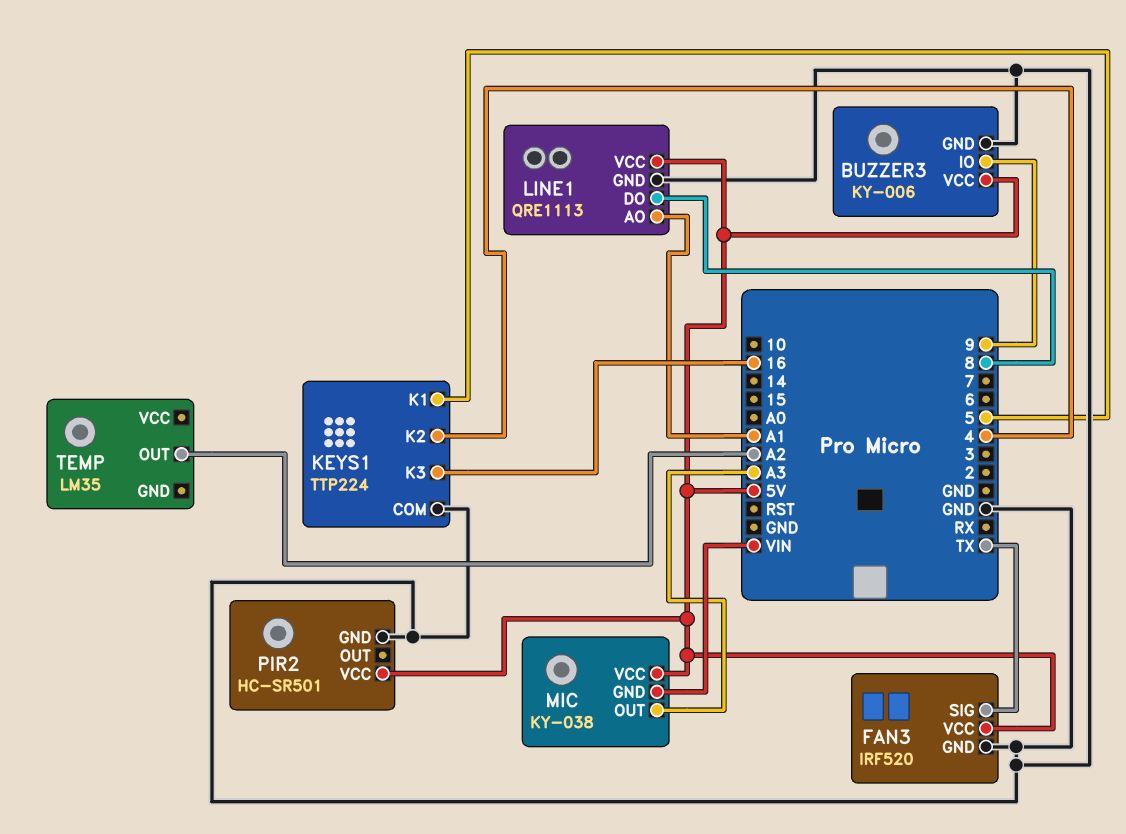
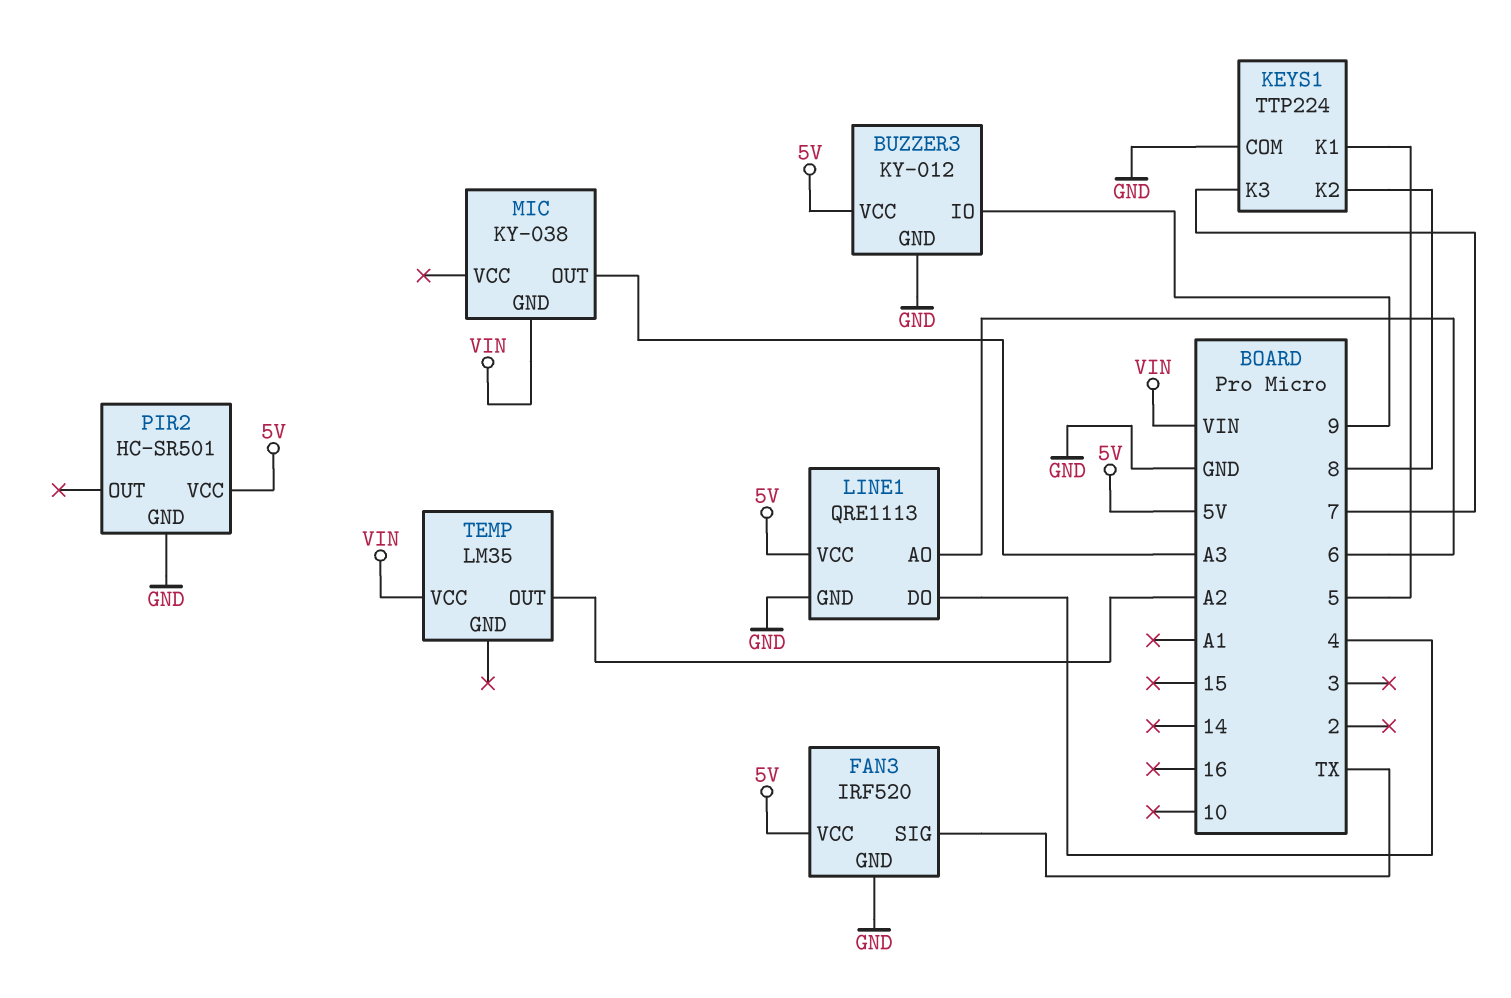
BUZZER3: KY-006 -> KY-012
KEYS1 pin K2: 4 -> 8
KEYS1 pin K3: 16 -> 7
LINE1 pin AO: A1 -> 6
LINE1 pin DO: 8 -> 4
MIC pin VCC: 5V -> none
TEMP pin VCC: none -> VIN

